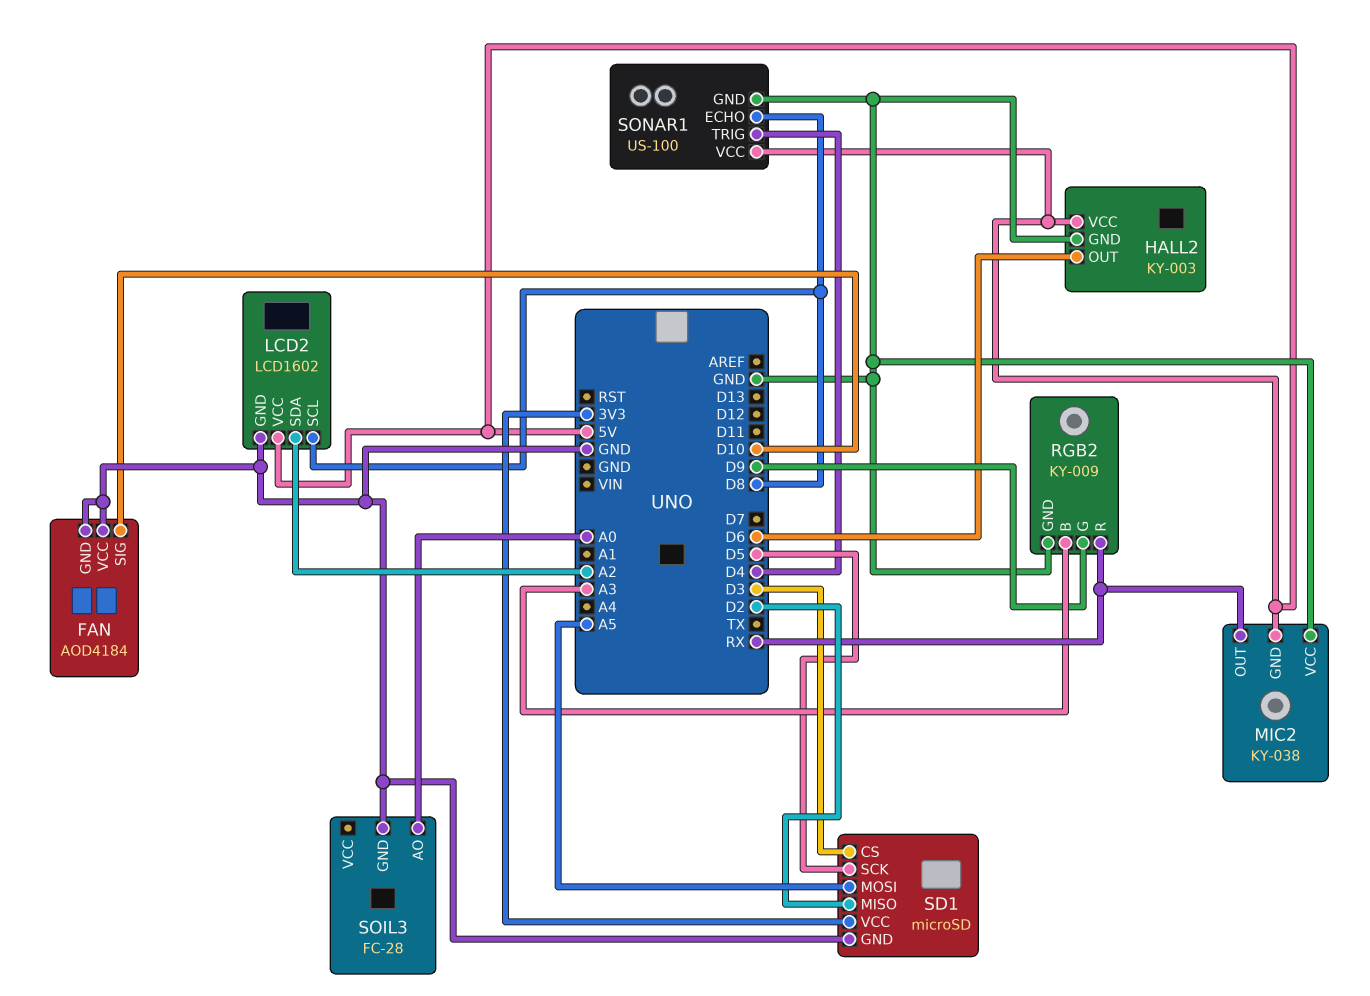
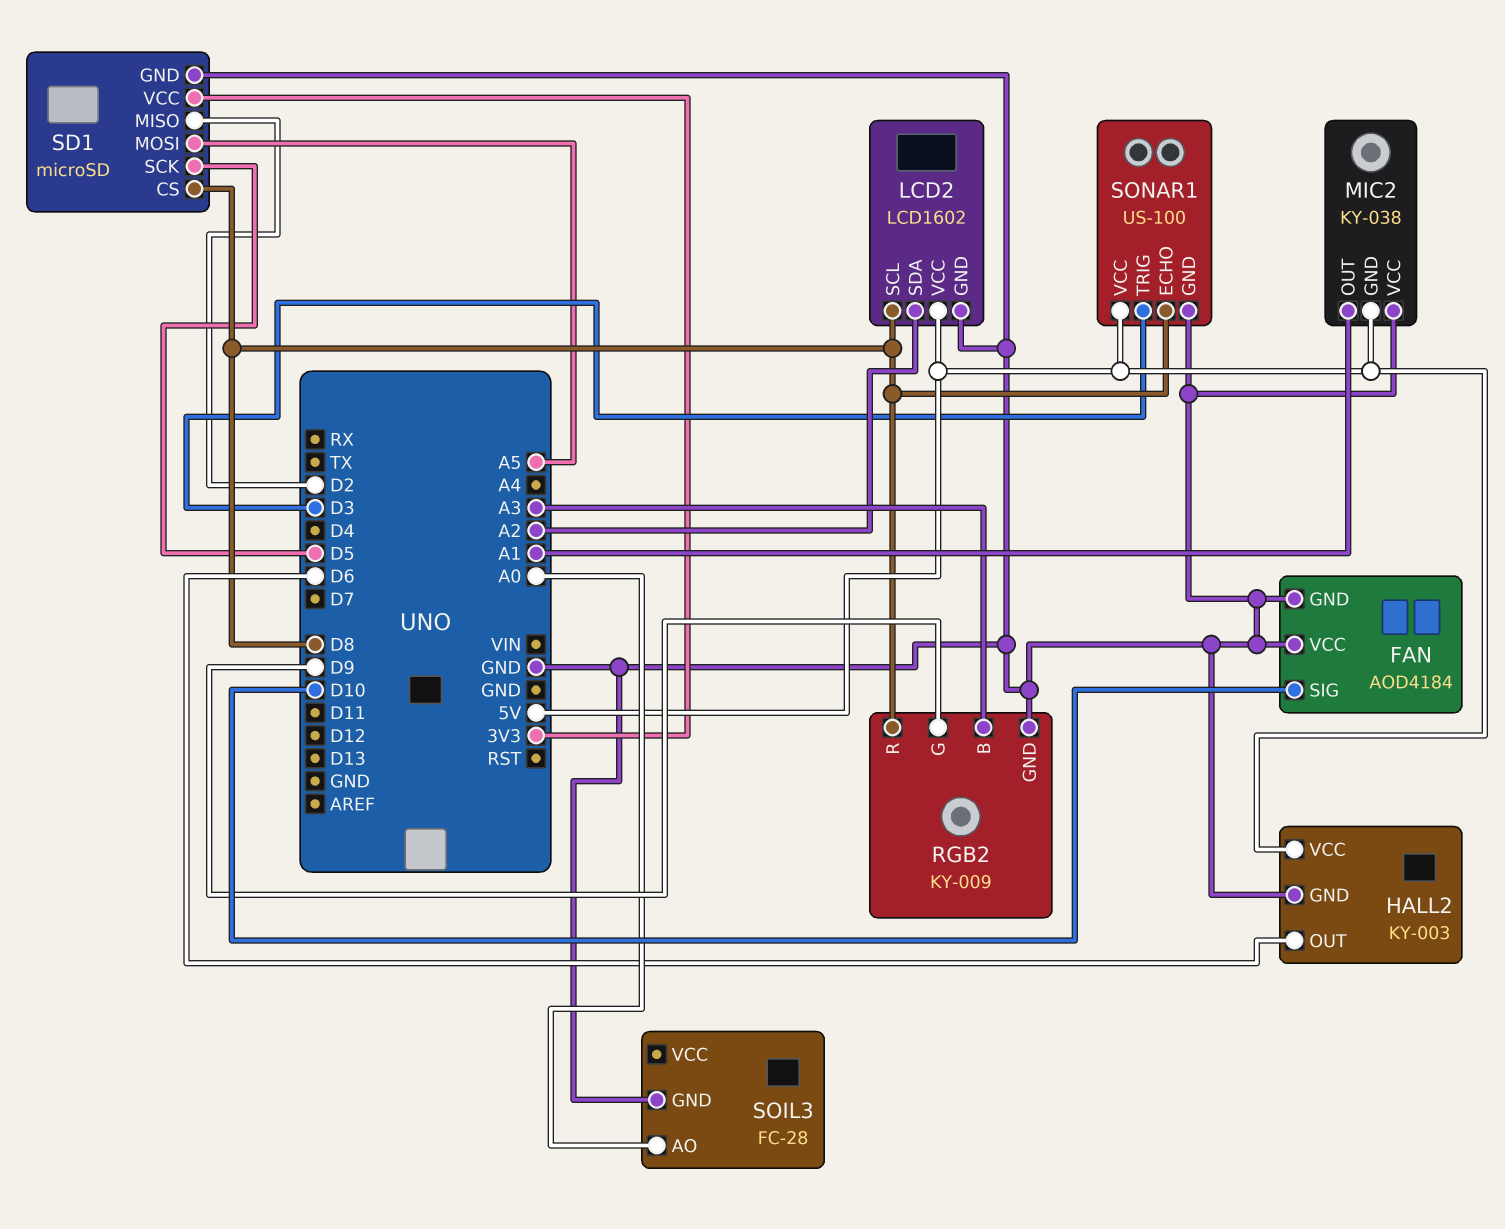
MIC2 pin OUT: RX -> A1
RGB2 pin R: RX -> D8
SD1 pin CS: D3 -> D8
SONAR1 pin TRIG: D4 -> D3

